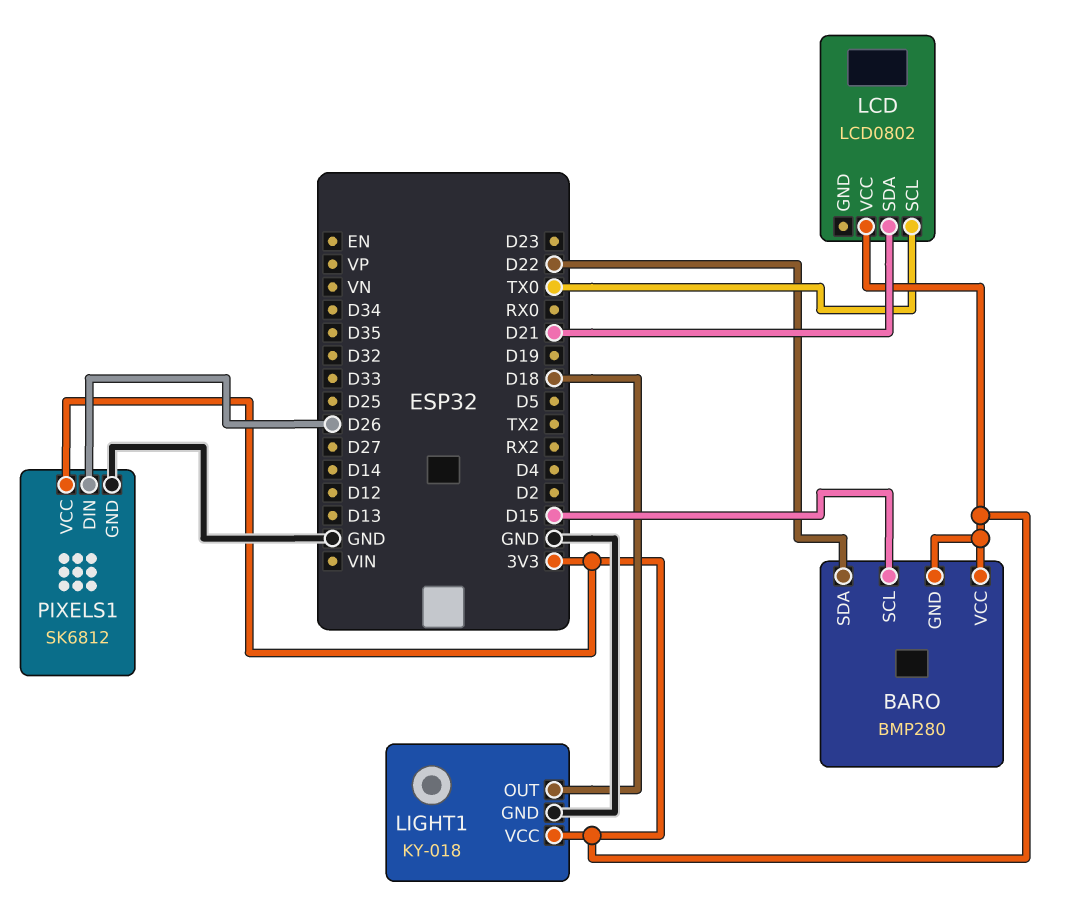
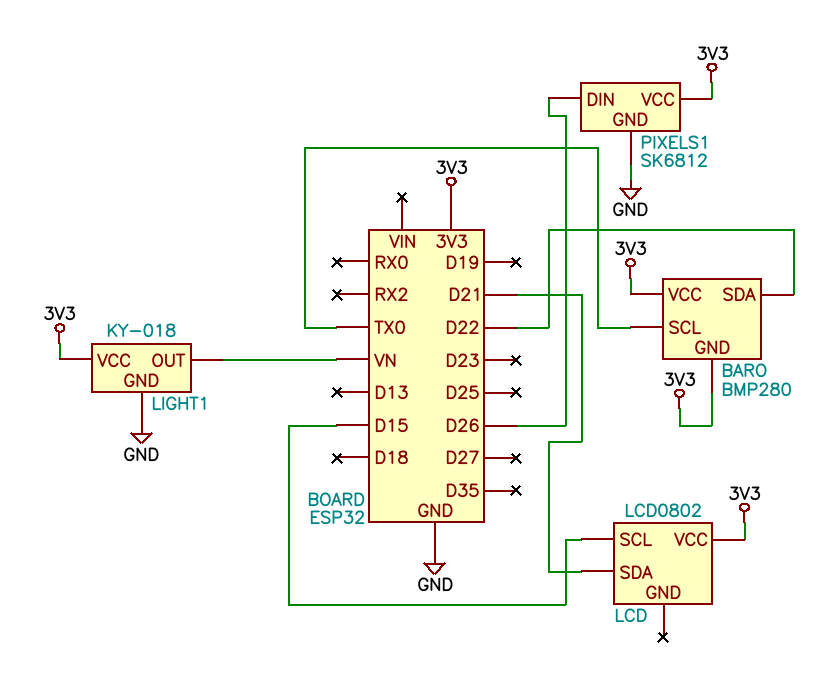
BARO pin SCL: D15 -> TX0
LCD pin SCL: TX0 -> D15
LIGHT1 pin OUT: D18 -> VN

